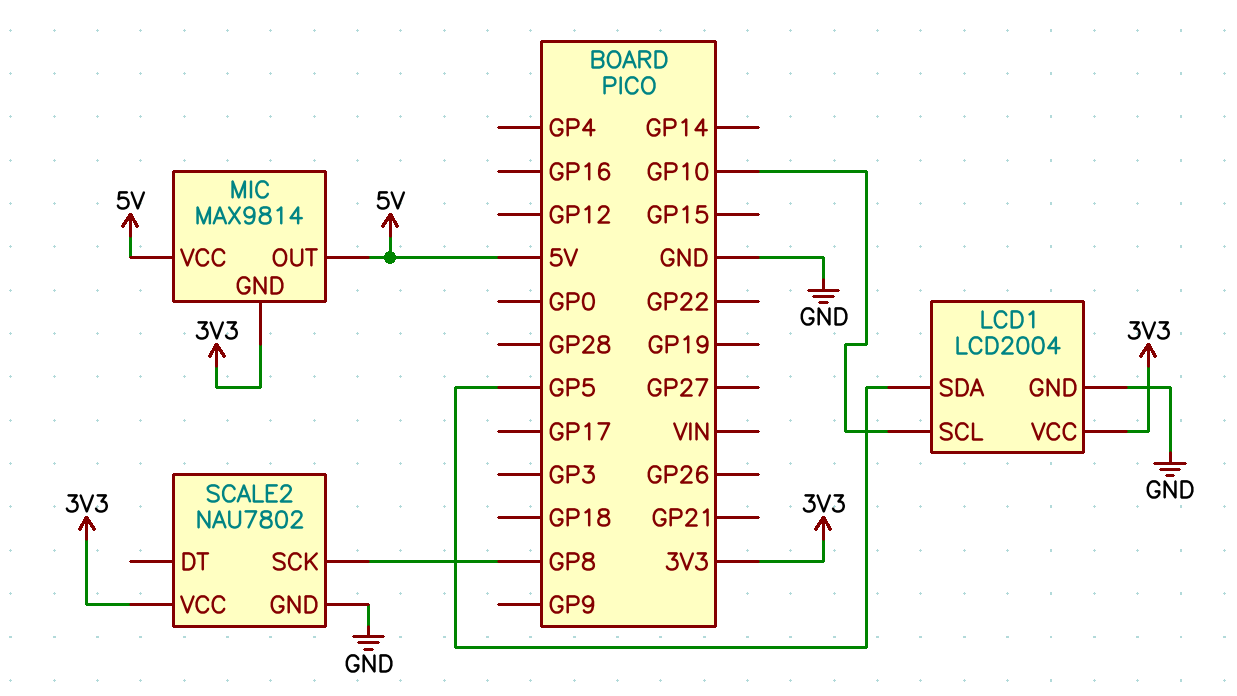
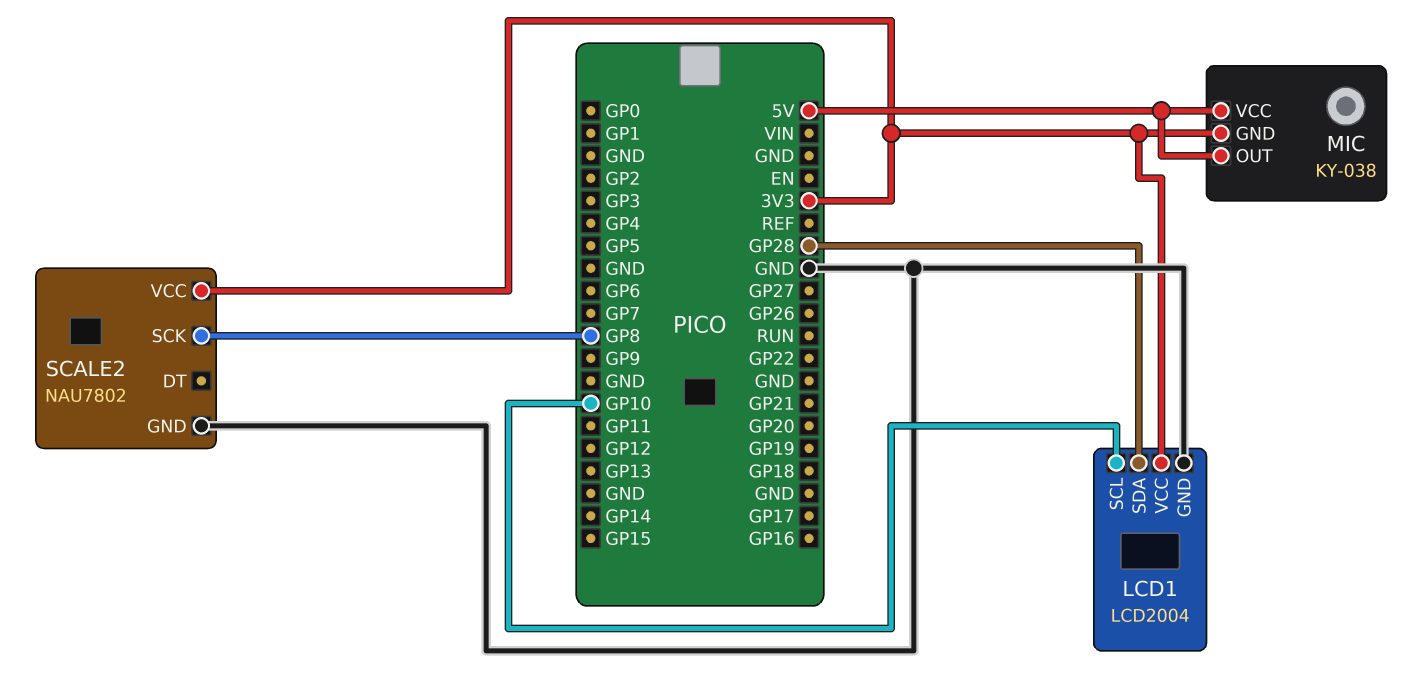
LCD1 pin SDA: GP5 -> GP28
MIC: MAX9814 -> KY-038

